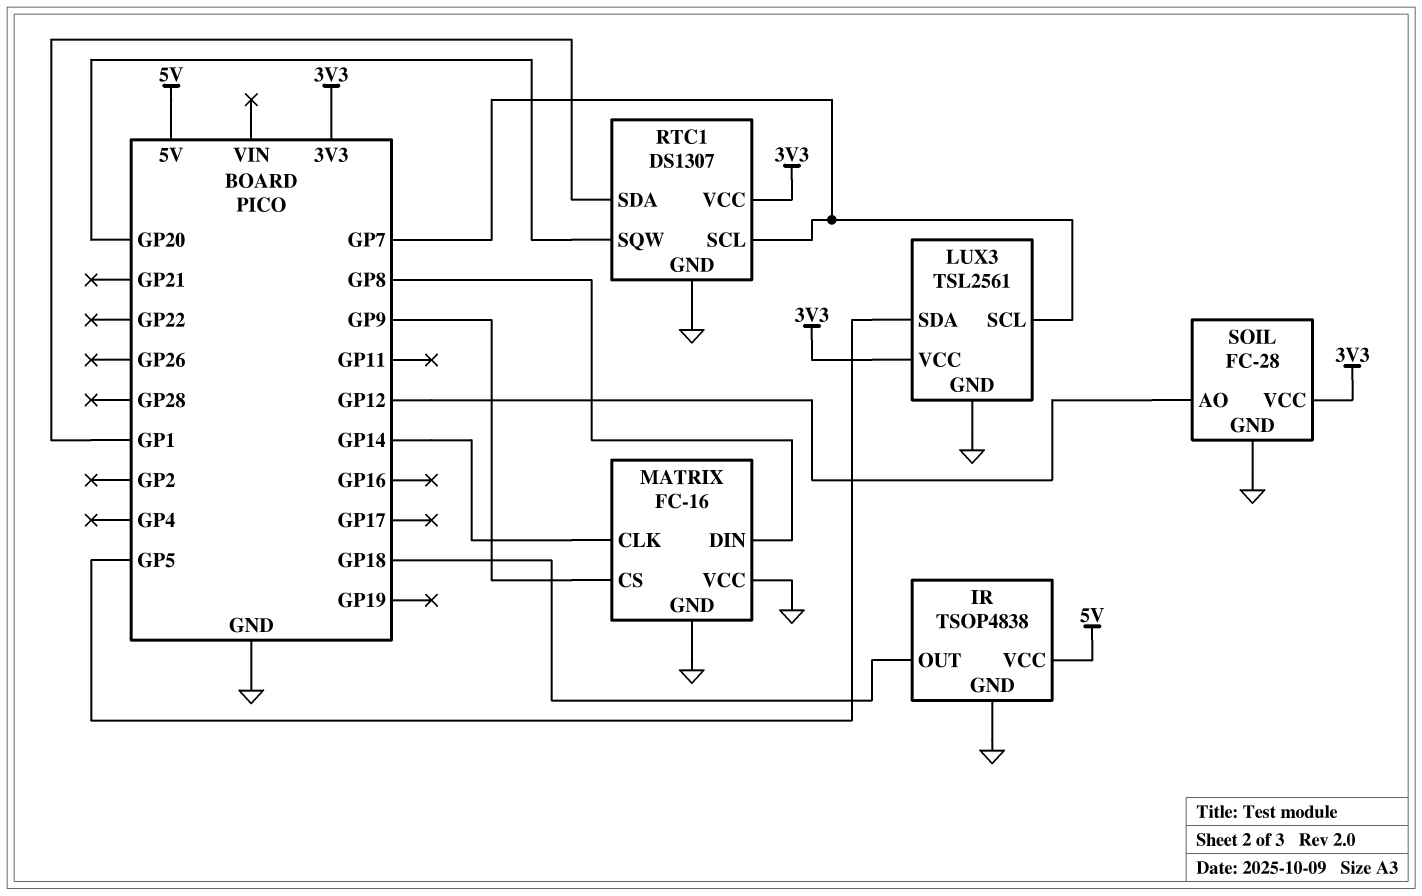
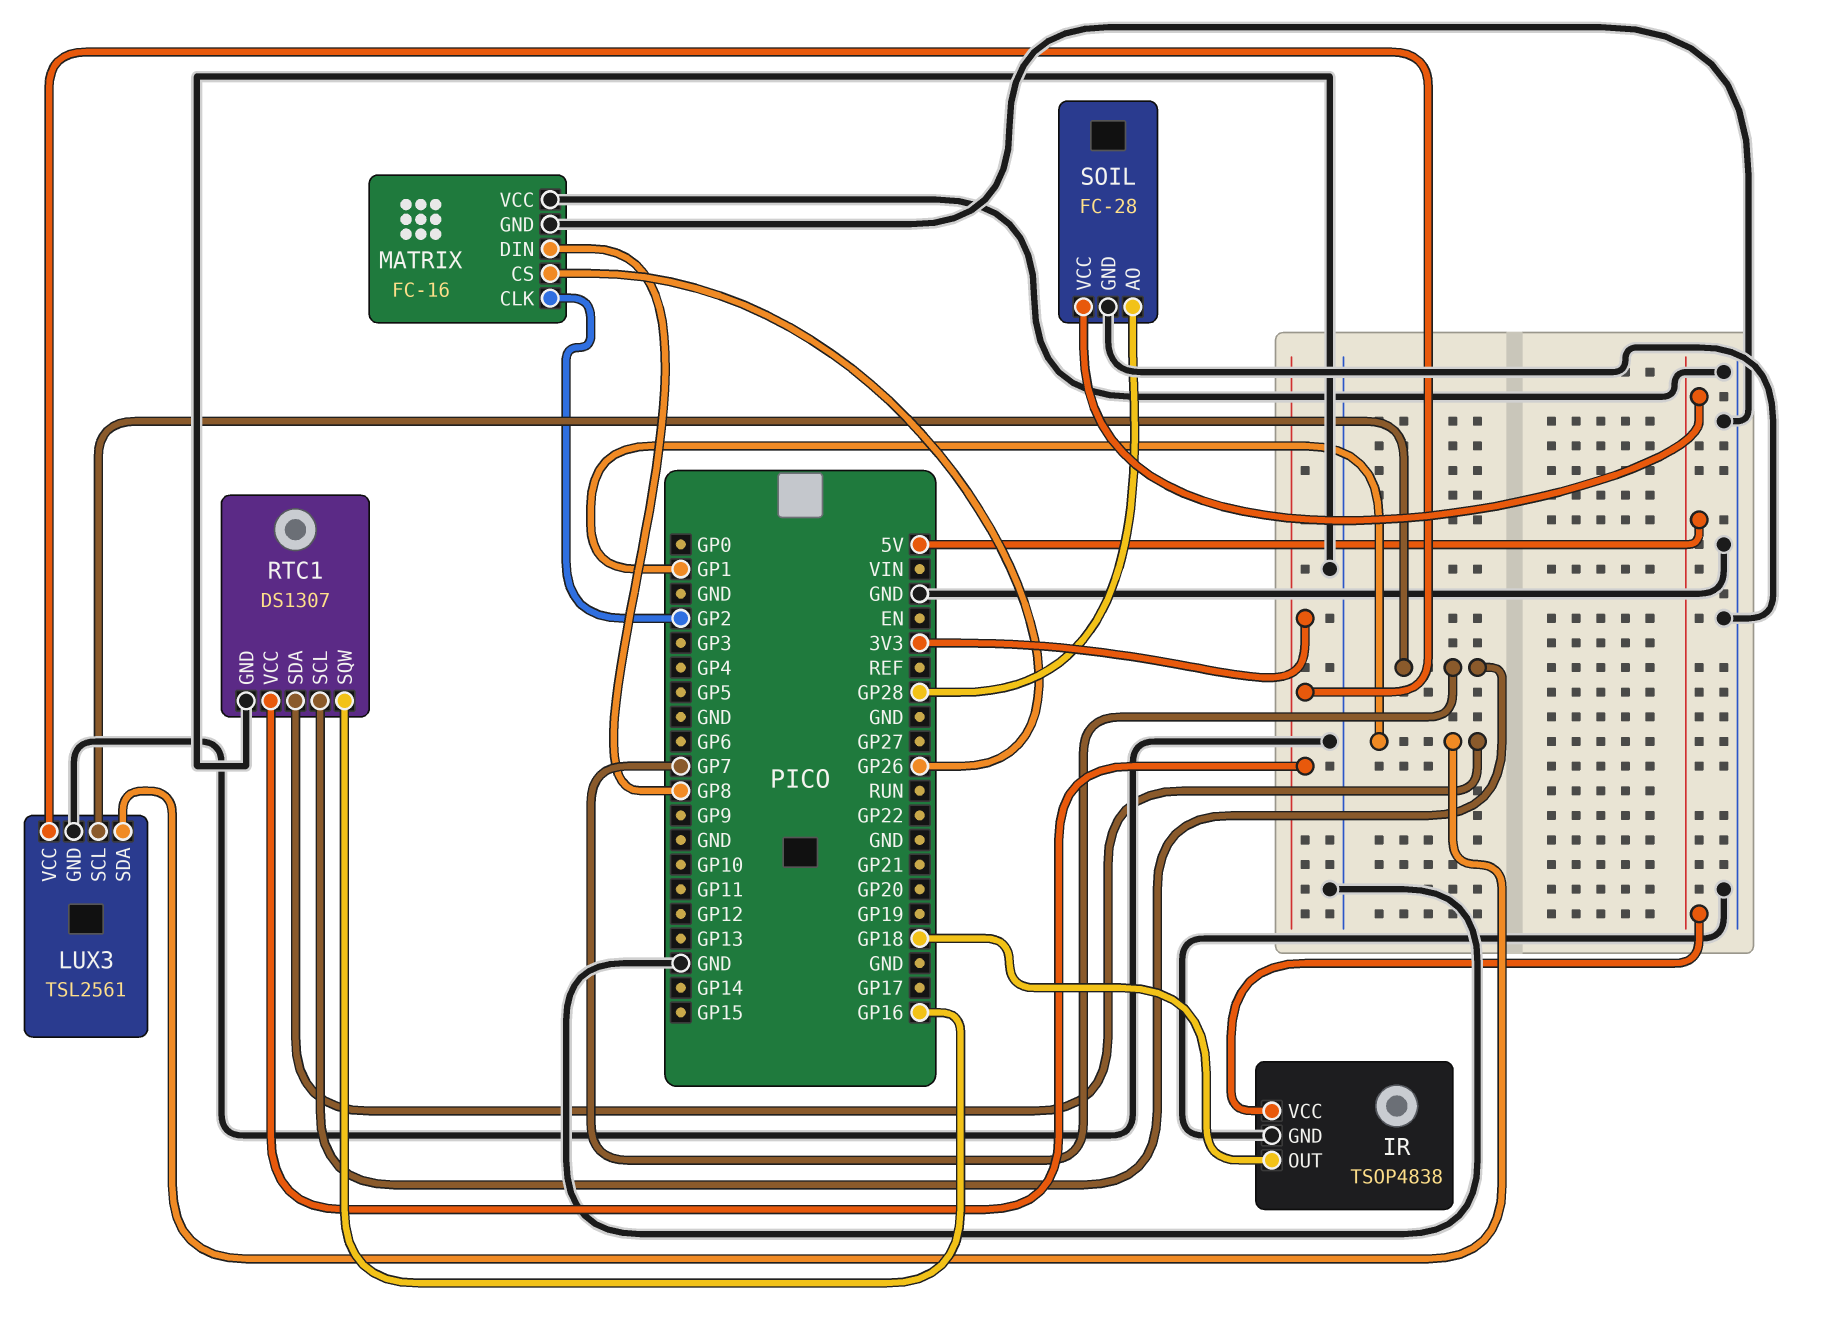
LUX3 pin SDA: GP5 -> GP1
MATRIX pin CLK: GP14 -> GP2
MATRIX pin CS: GP9 -> GP26
RTC1 pin SQW: GP20 -> GP16
SOIL pin AO: GP12 -> GP28
SOIL pin VCC: 3V3 -> 5V

